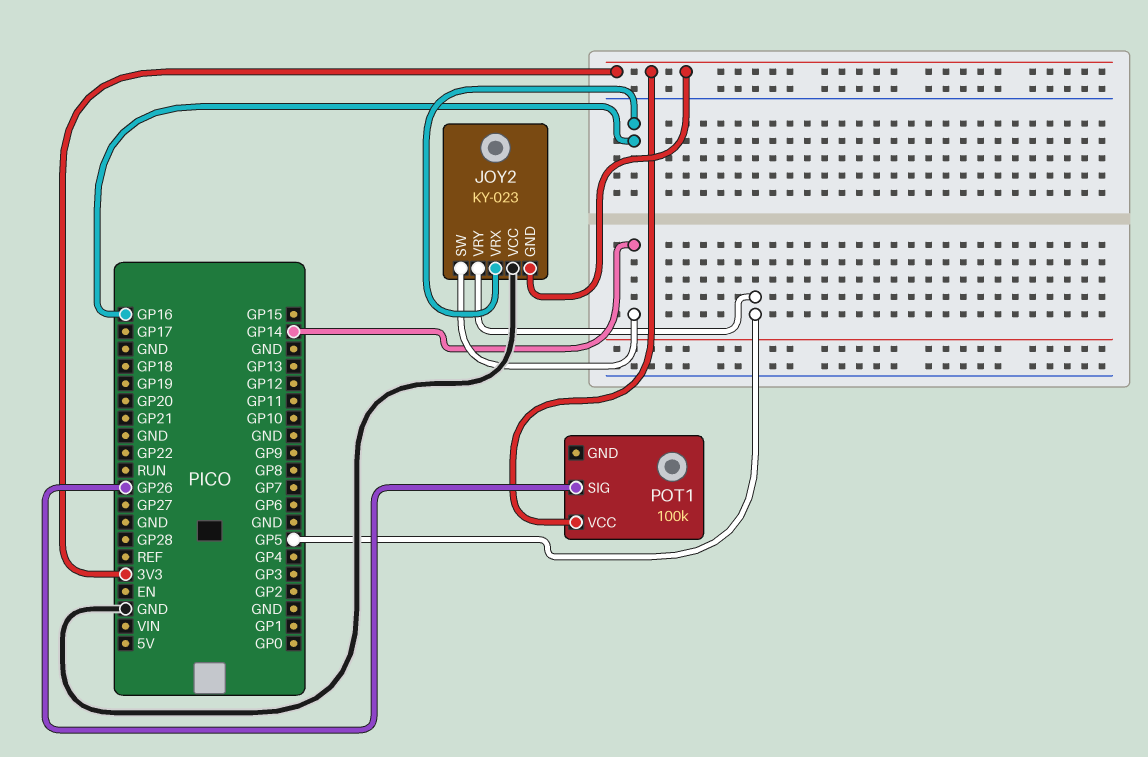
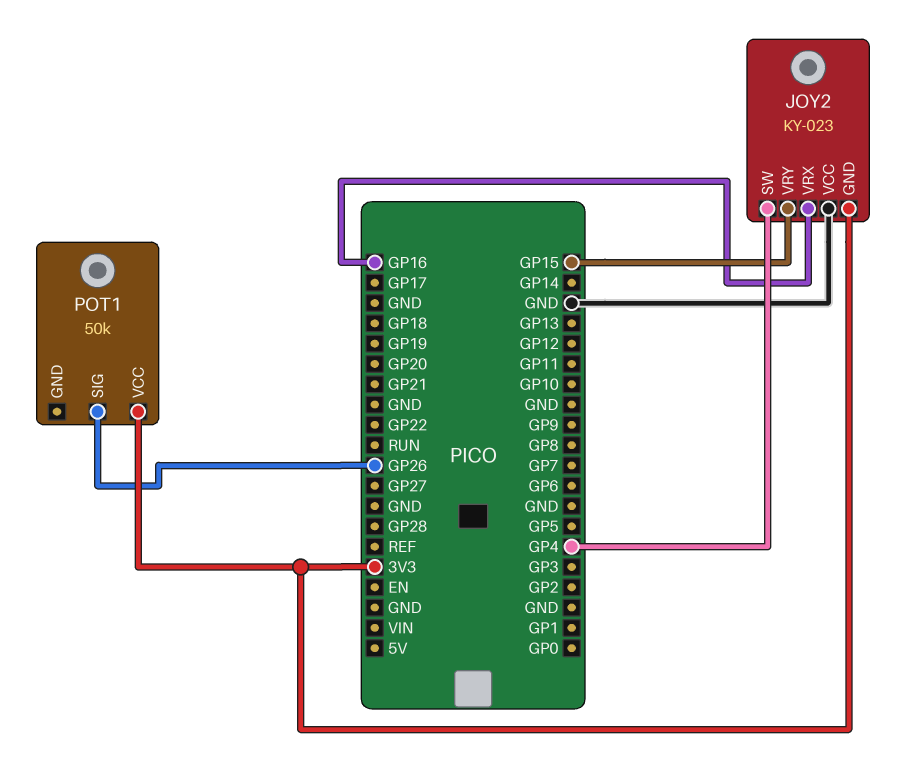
JOY2 pin SW: GP14 -> GP4
JOY2 pin VRY: GP5 -> GP15
POT1: 100k -> 50k

